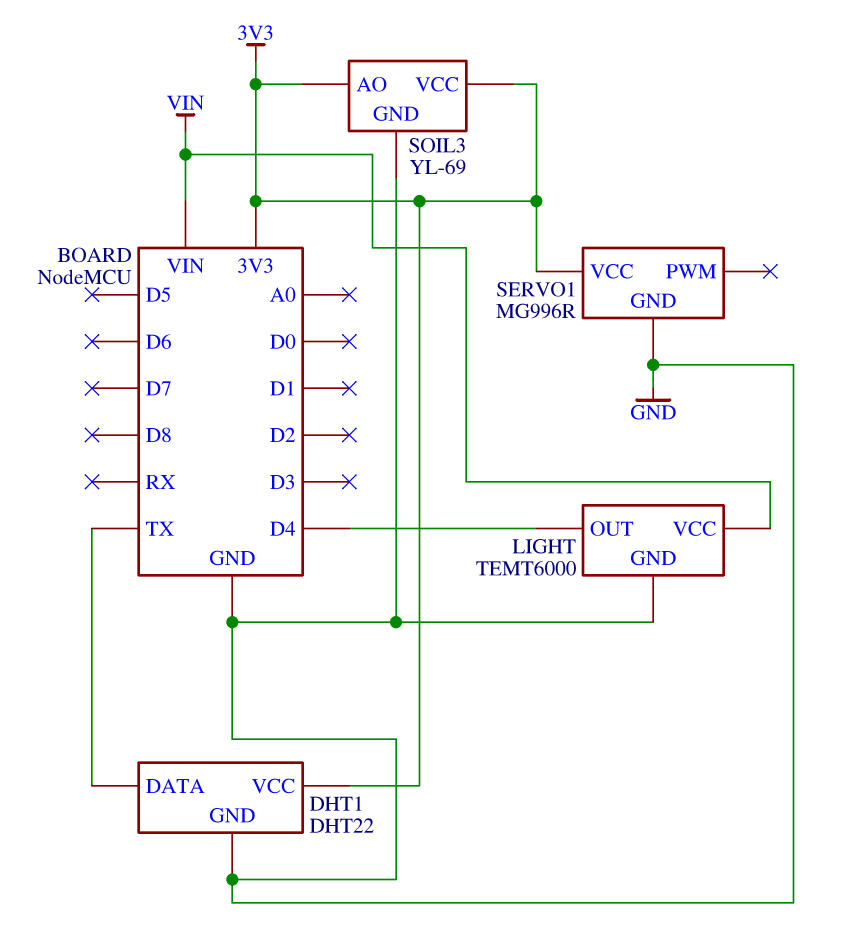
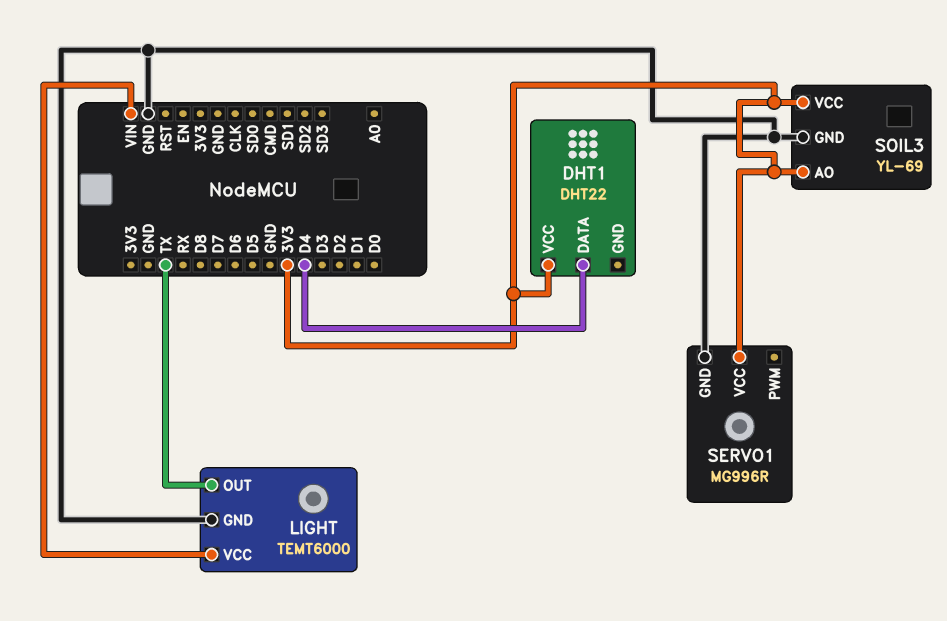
DHT1 pin DATA: TX -> D4
DHT1 pin GND: GND -> none
LIGHT pin OUT: D4 -> TX

